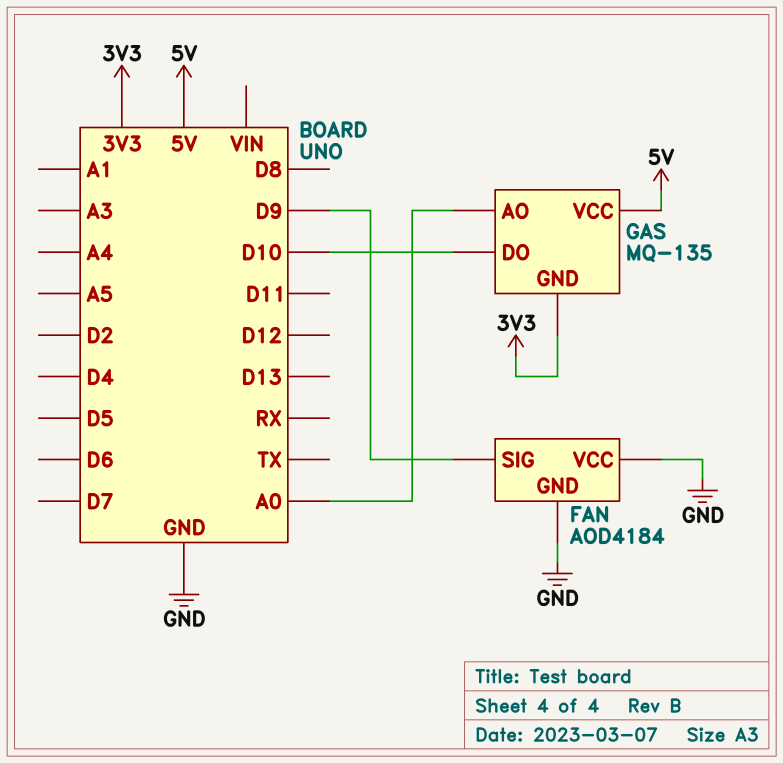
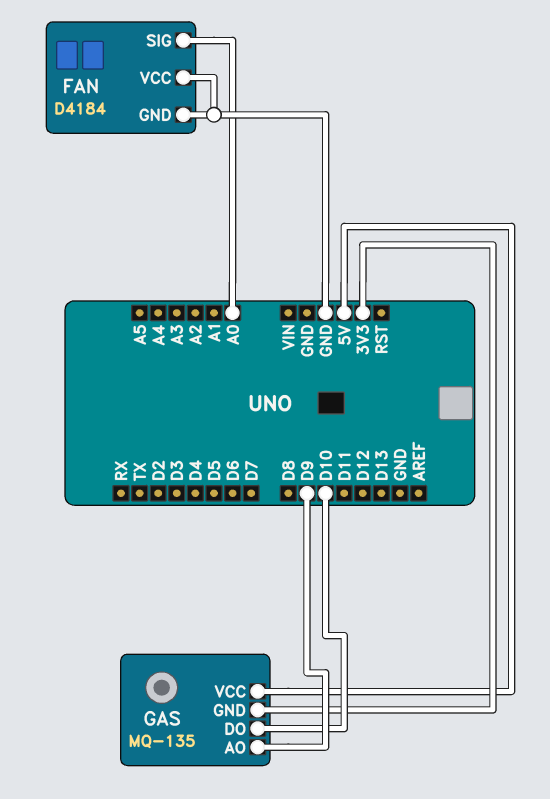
FAN: AOD4184 -> D4184
FAN pin SIG: D9 -> A0
GAS pin AO: A0 -> D9

